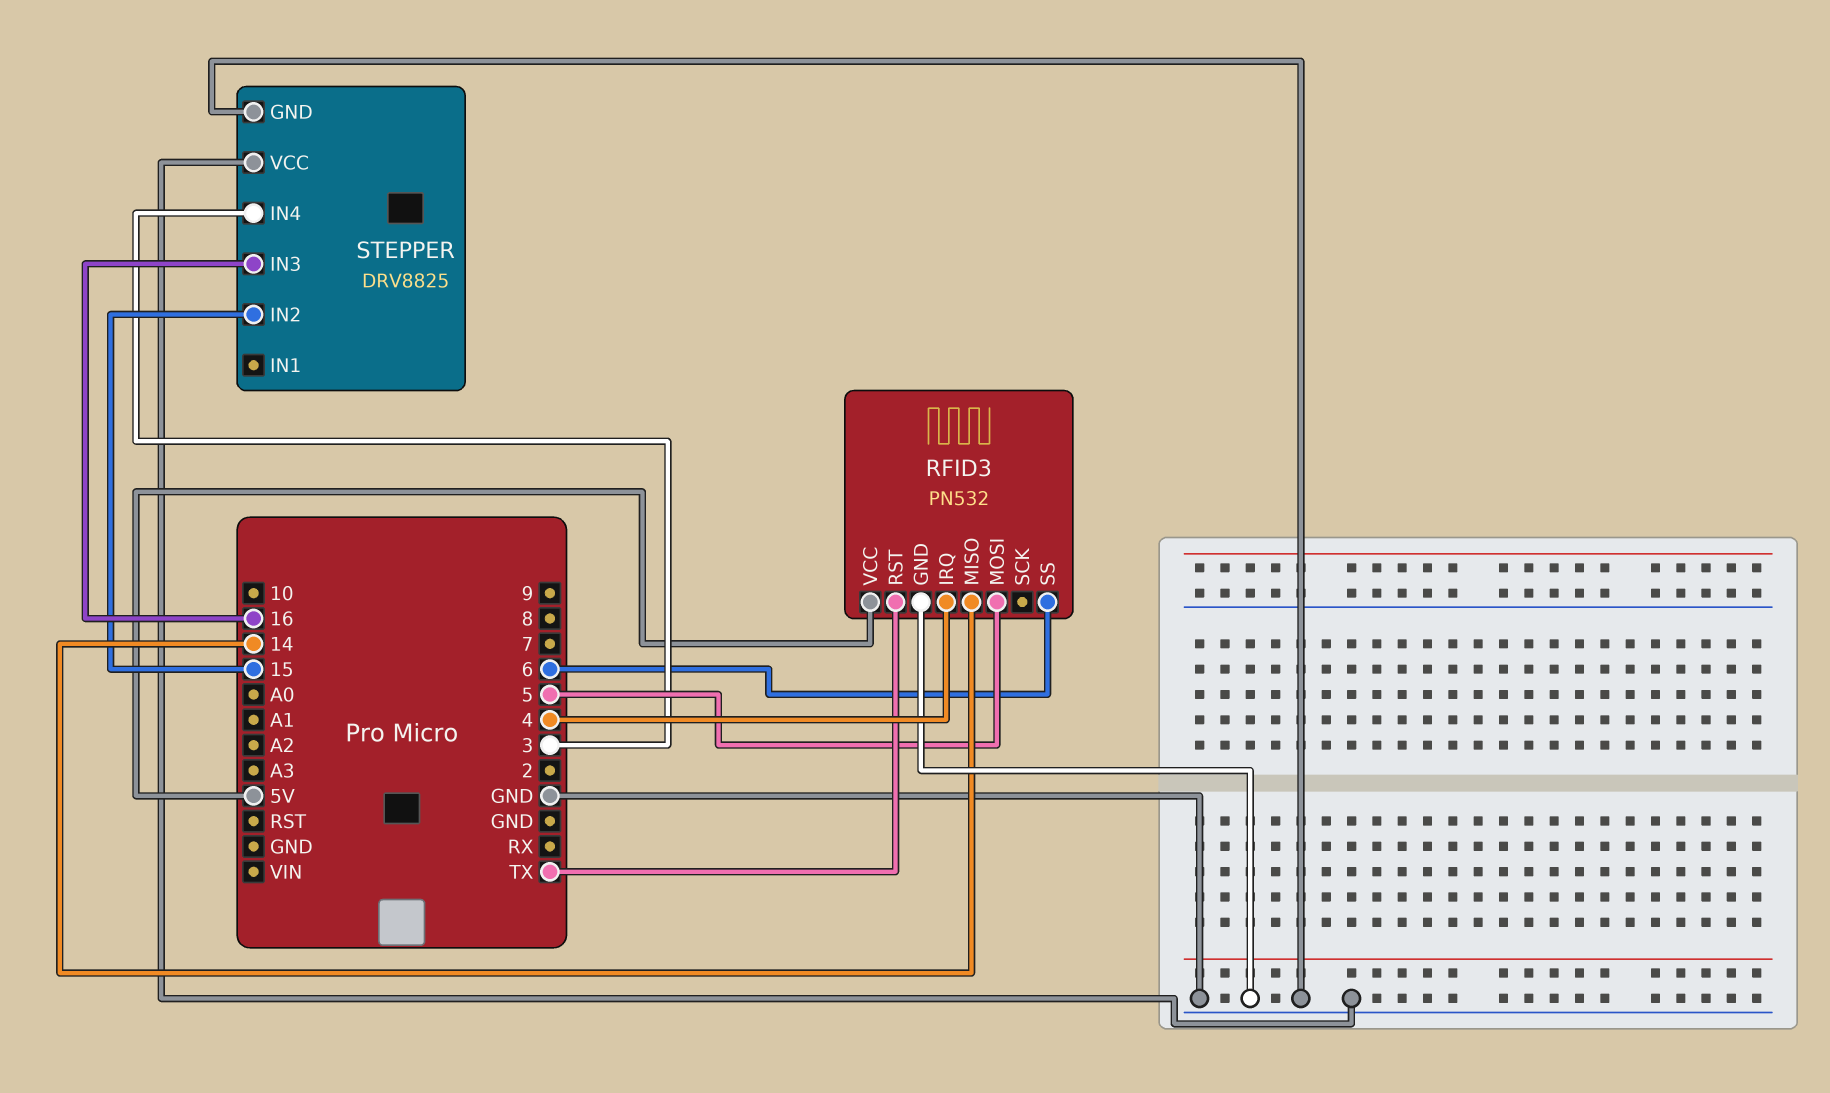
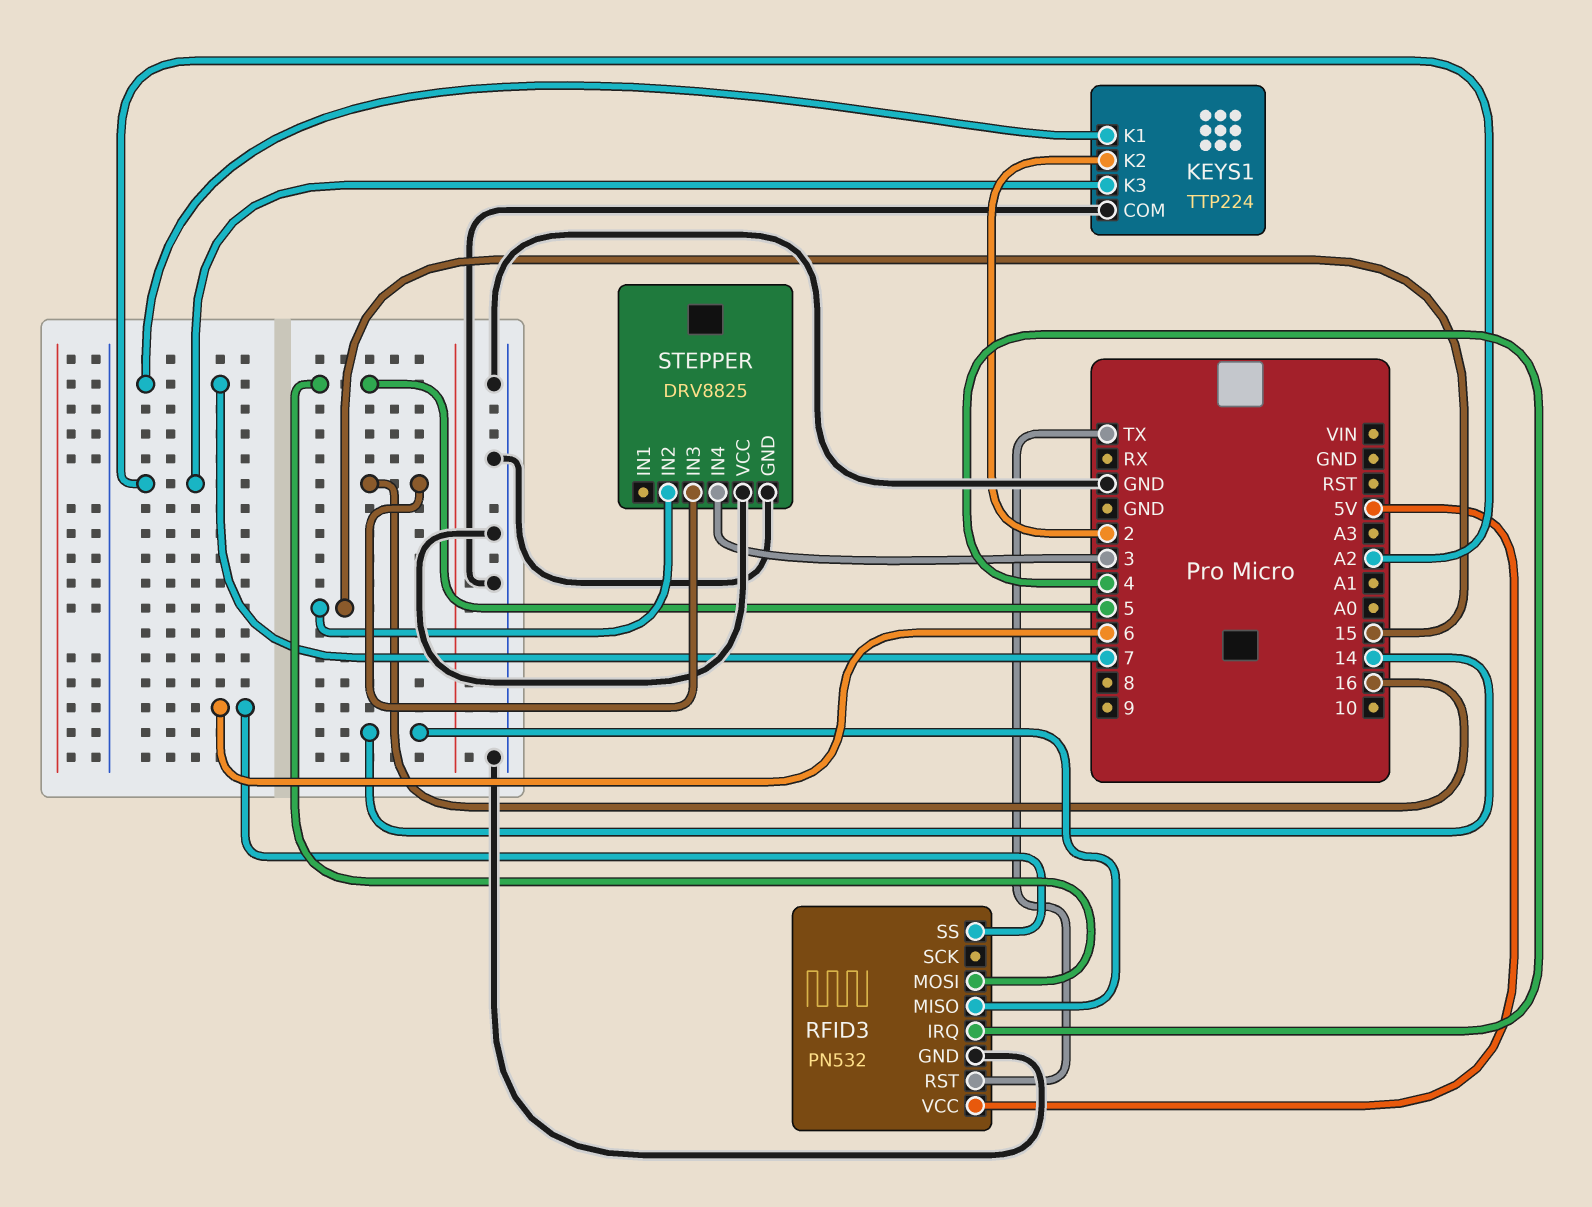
KEYS1: none -> TTP224
KEYS1 pin COM: none -> GND
KEYS1 pin K1: none -> 7
KEYS1 pin K2: none -> 2
KEYS1 pin K3: none -> A2

